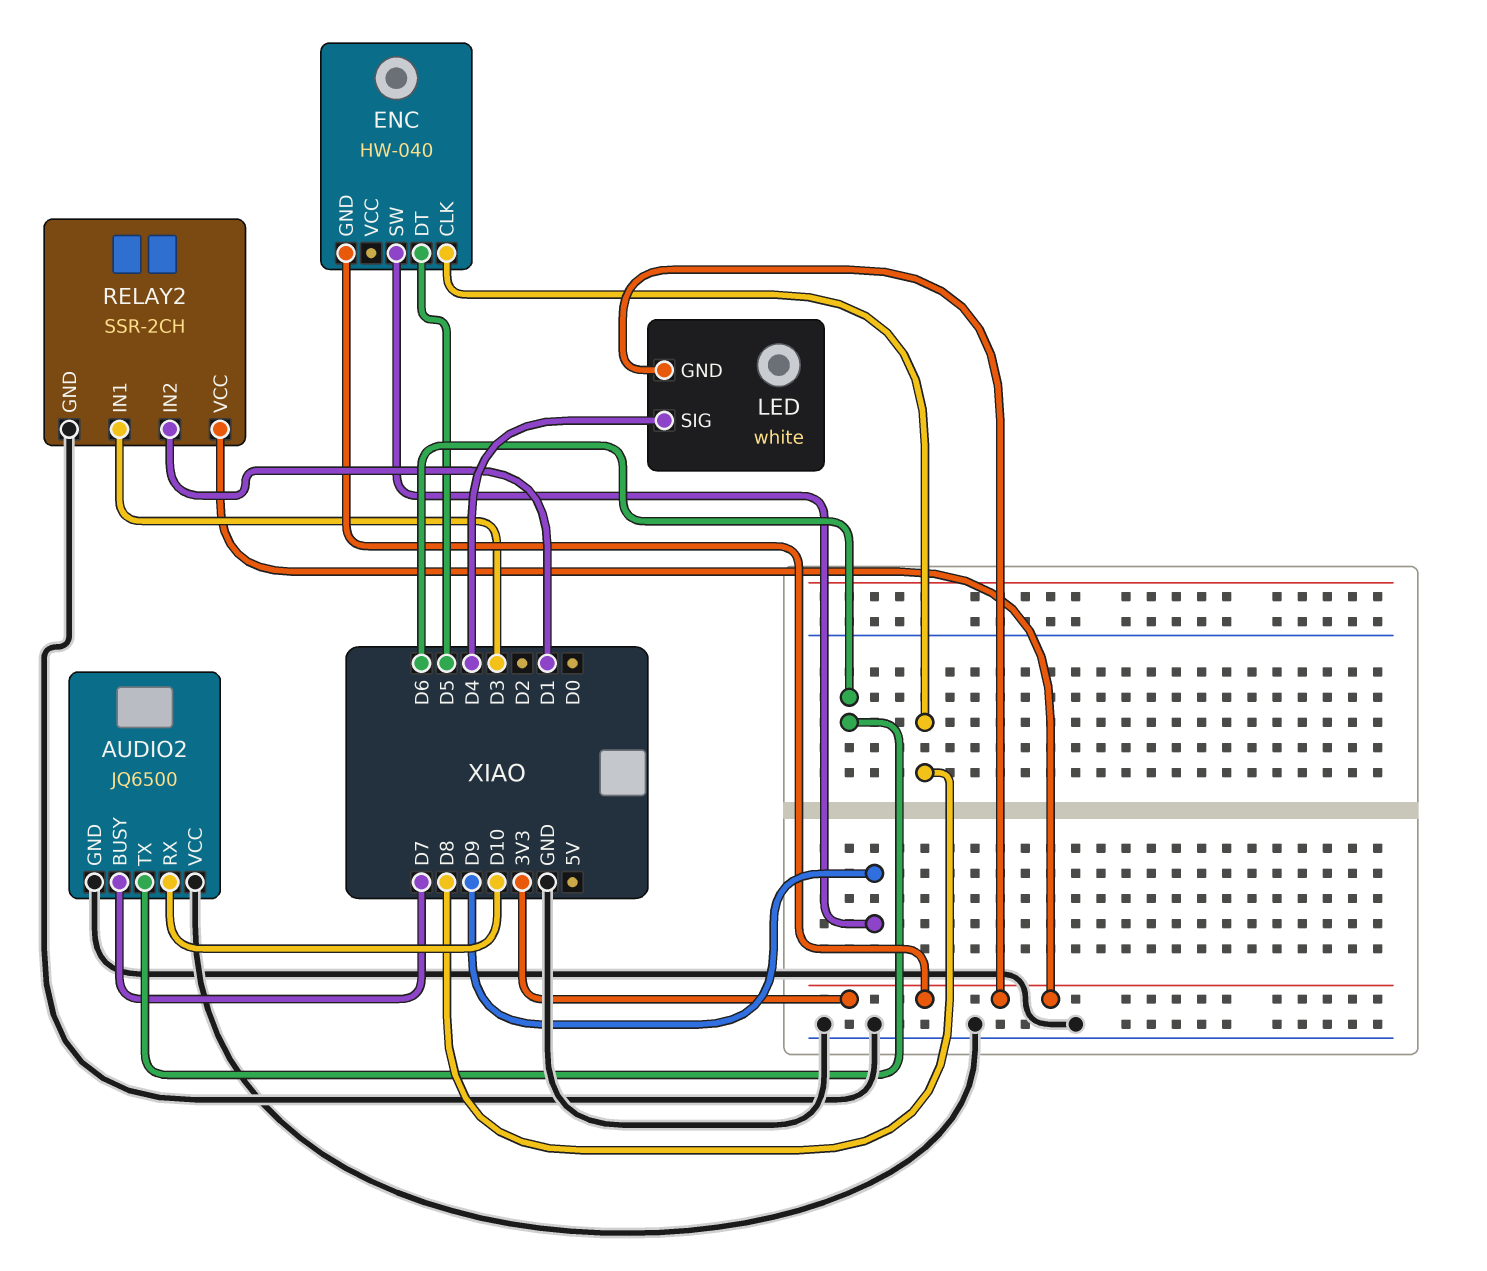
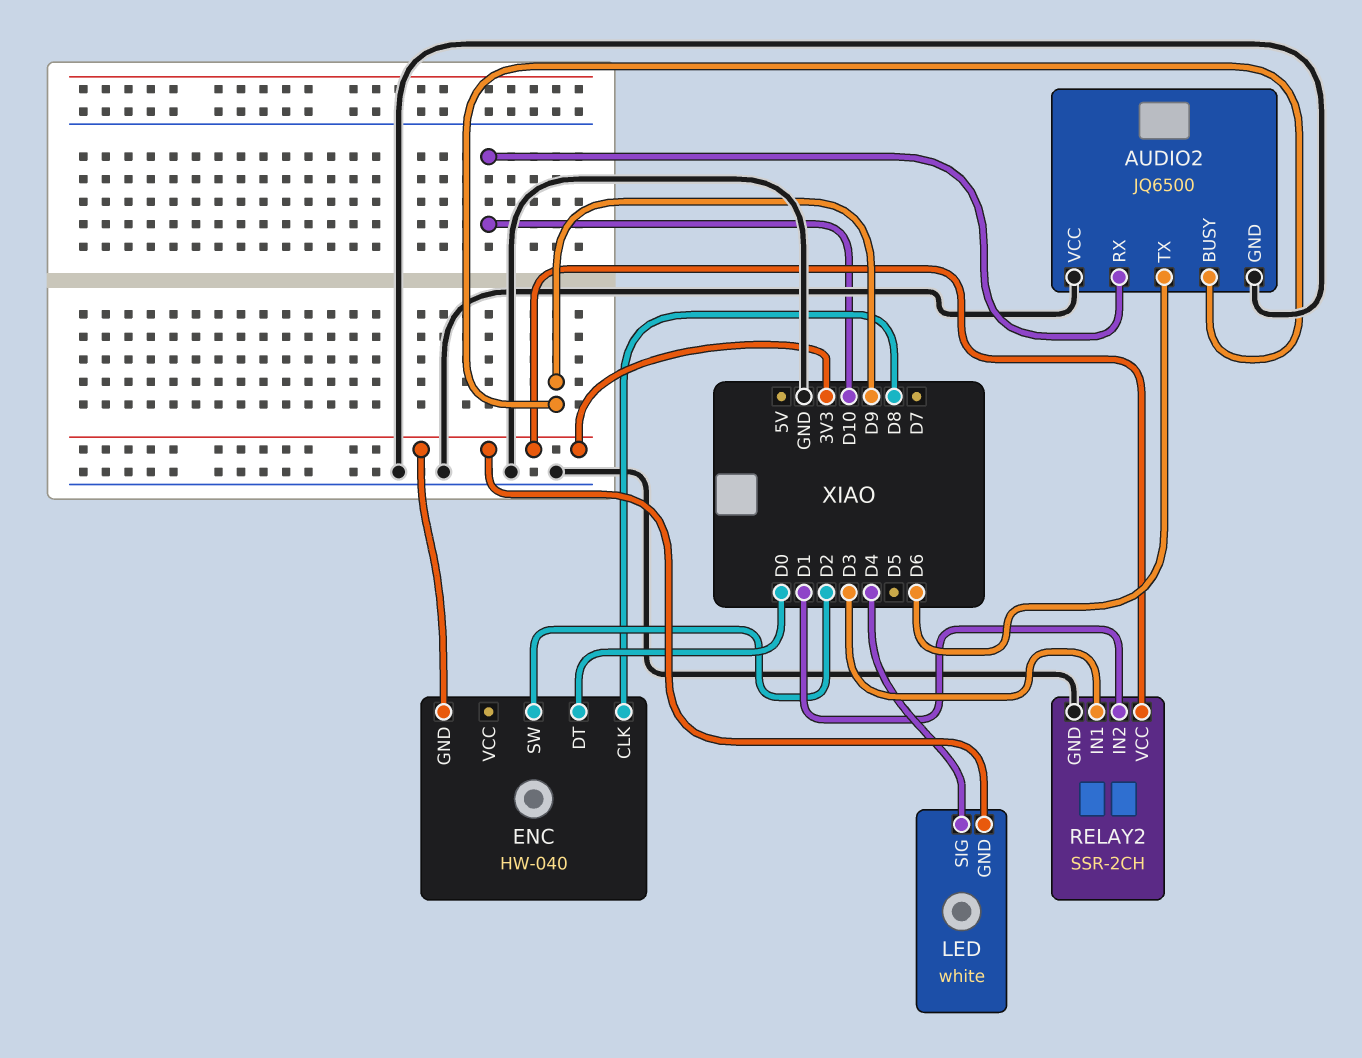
AUDIO2 pin BUSY: D7 -> D9
ENC pin DT: D5 -> D0
ENC pin SW: D9 -> D2

